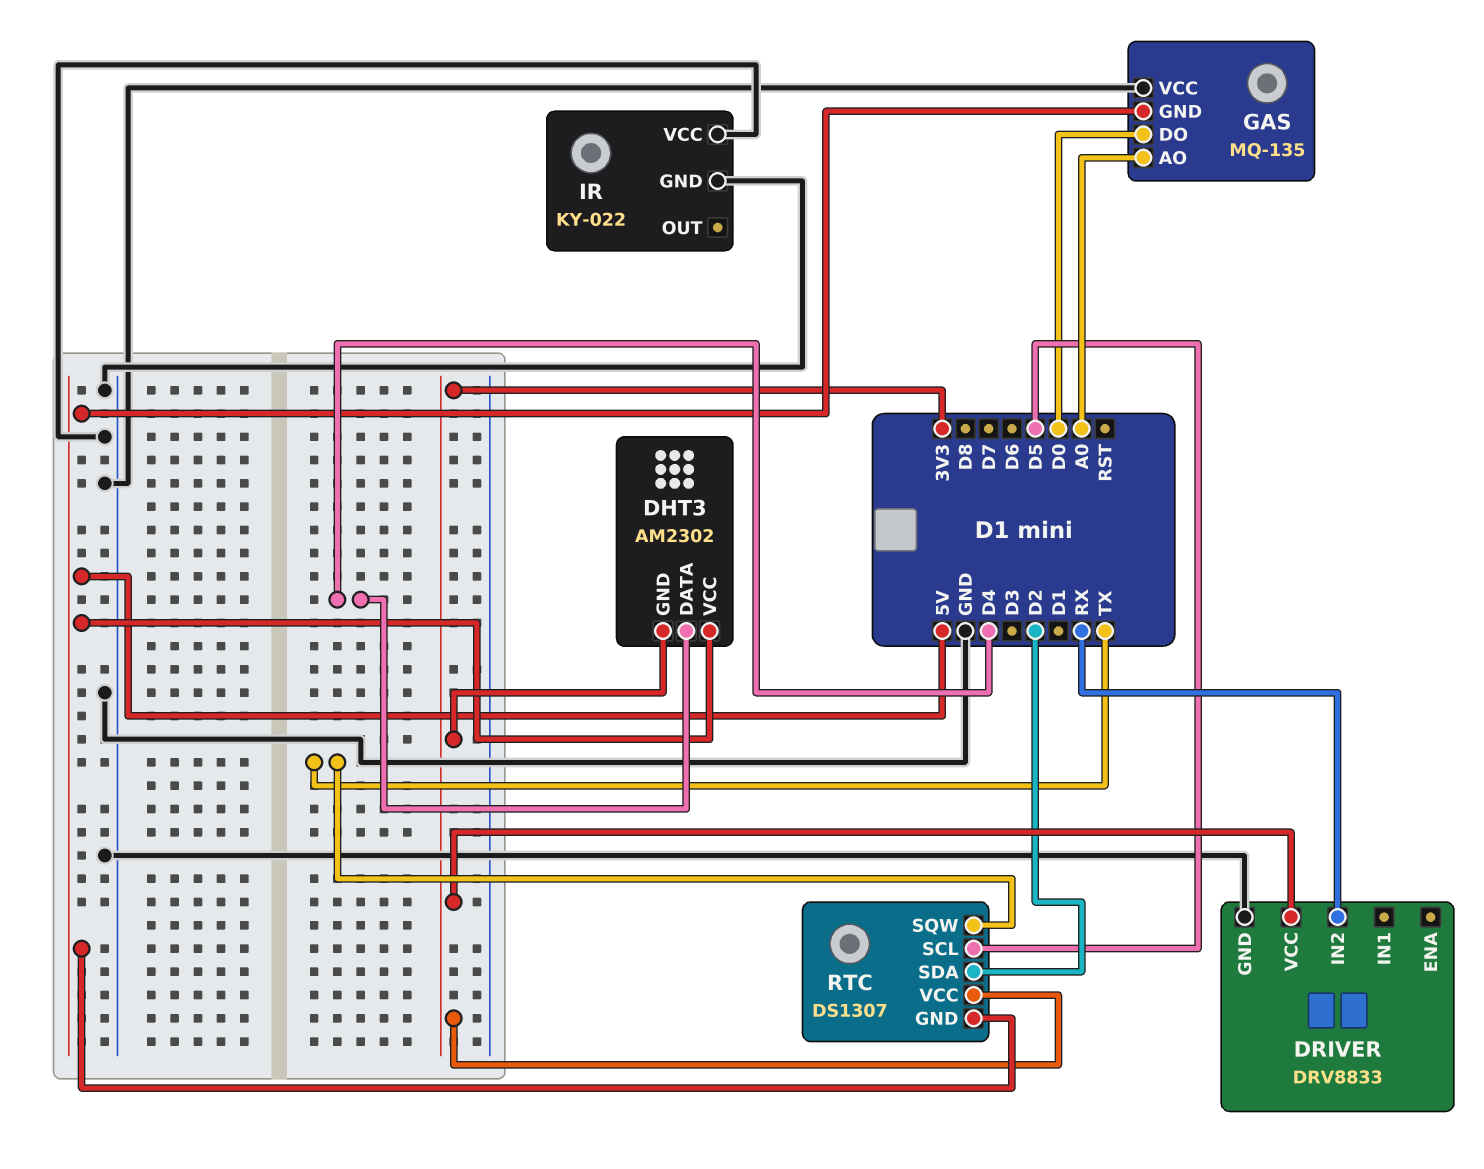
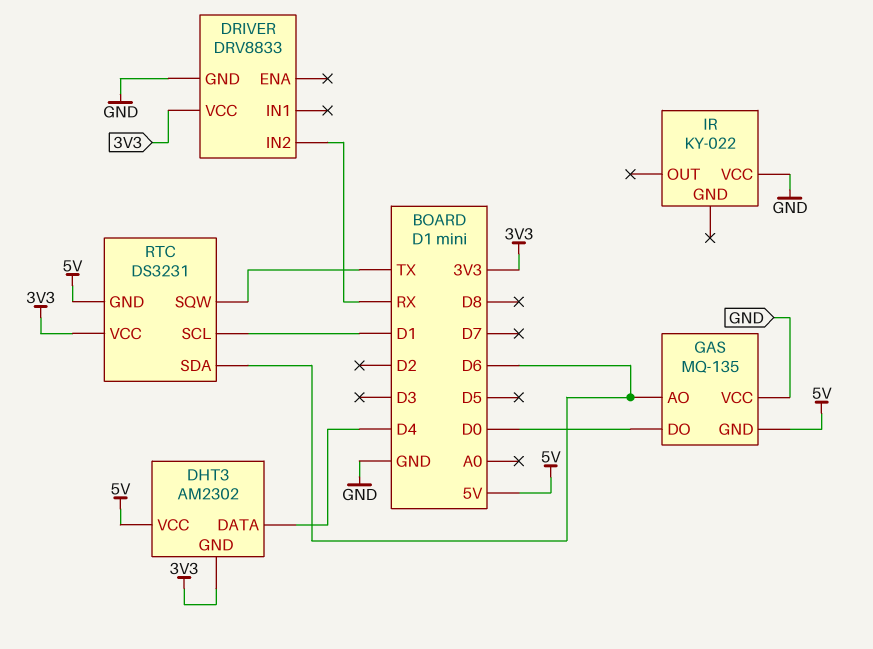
GAS pin AO: A0 -> D6
IR pin GND: GND -> none
RTC: DS1307 -> DS3231
RTC pin SCL: D5 -> D1
RTC pin SDA: D2 -> D6

